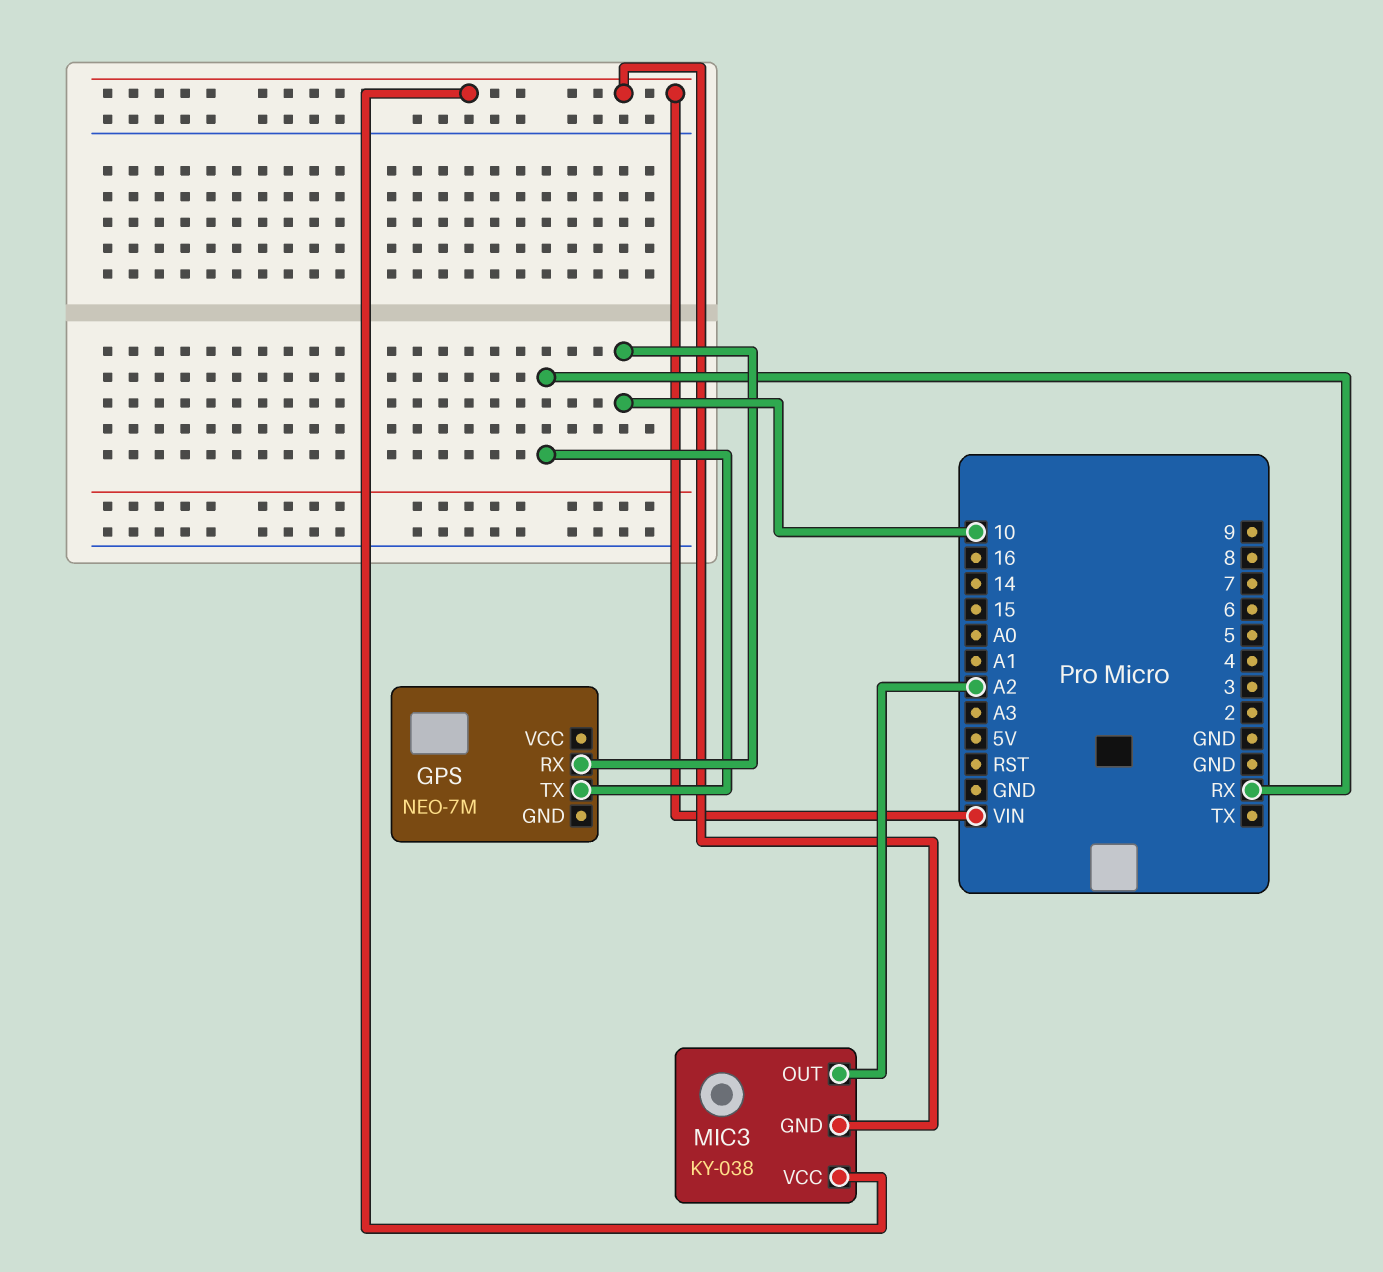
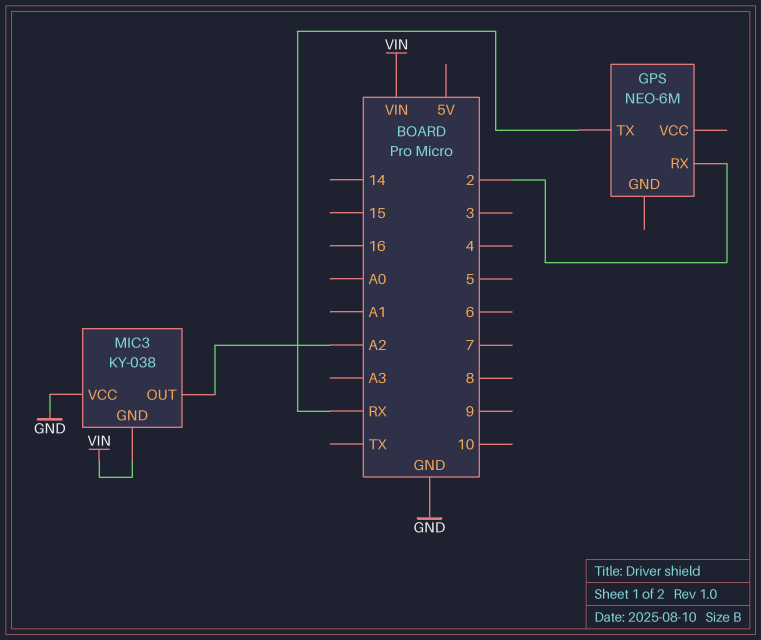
GPS: NEO-7M -> NEO-6M
GPS pin RX: 10 -> 2
MIC3 pin VCC: VIN -> GND

